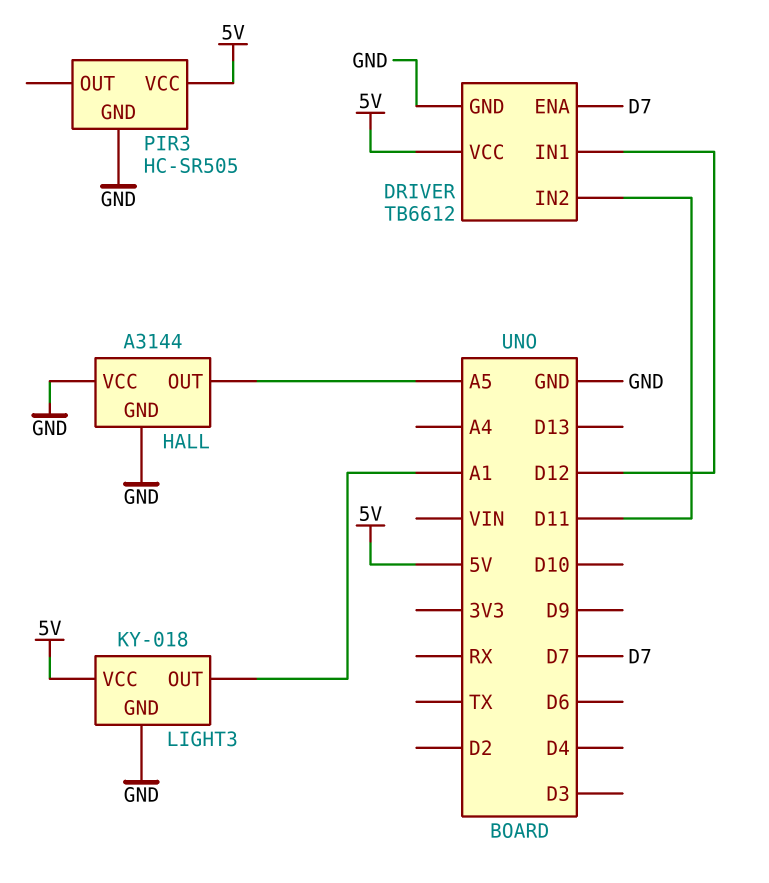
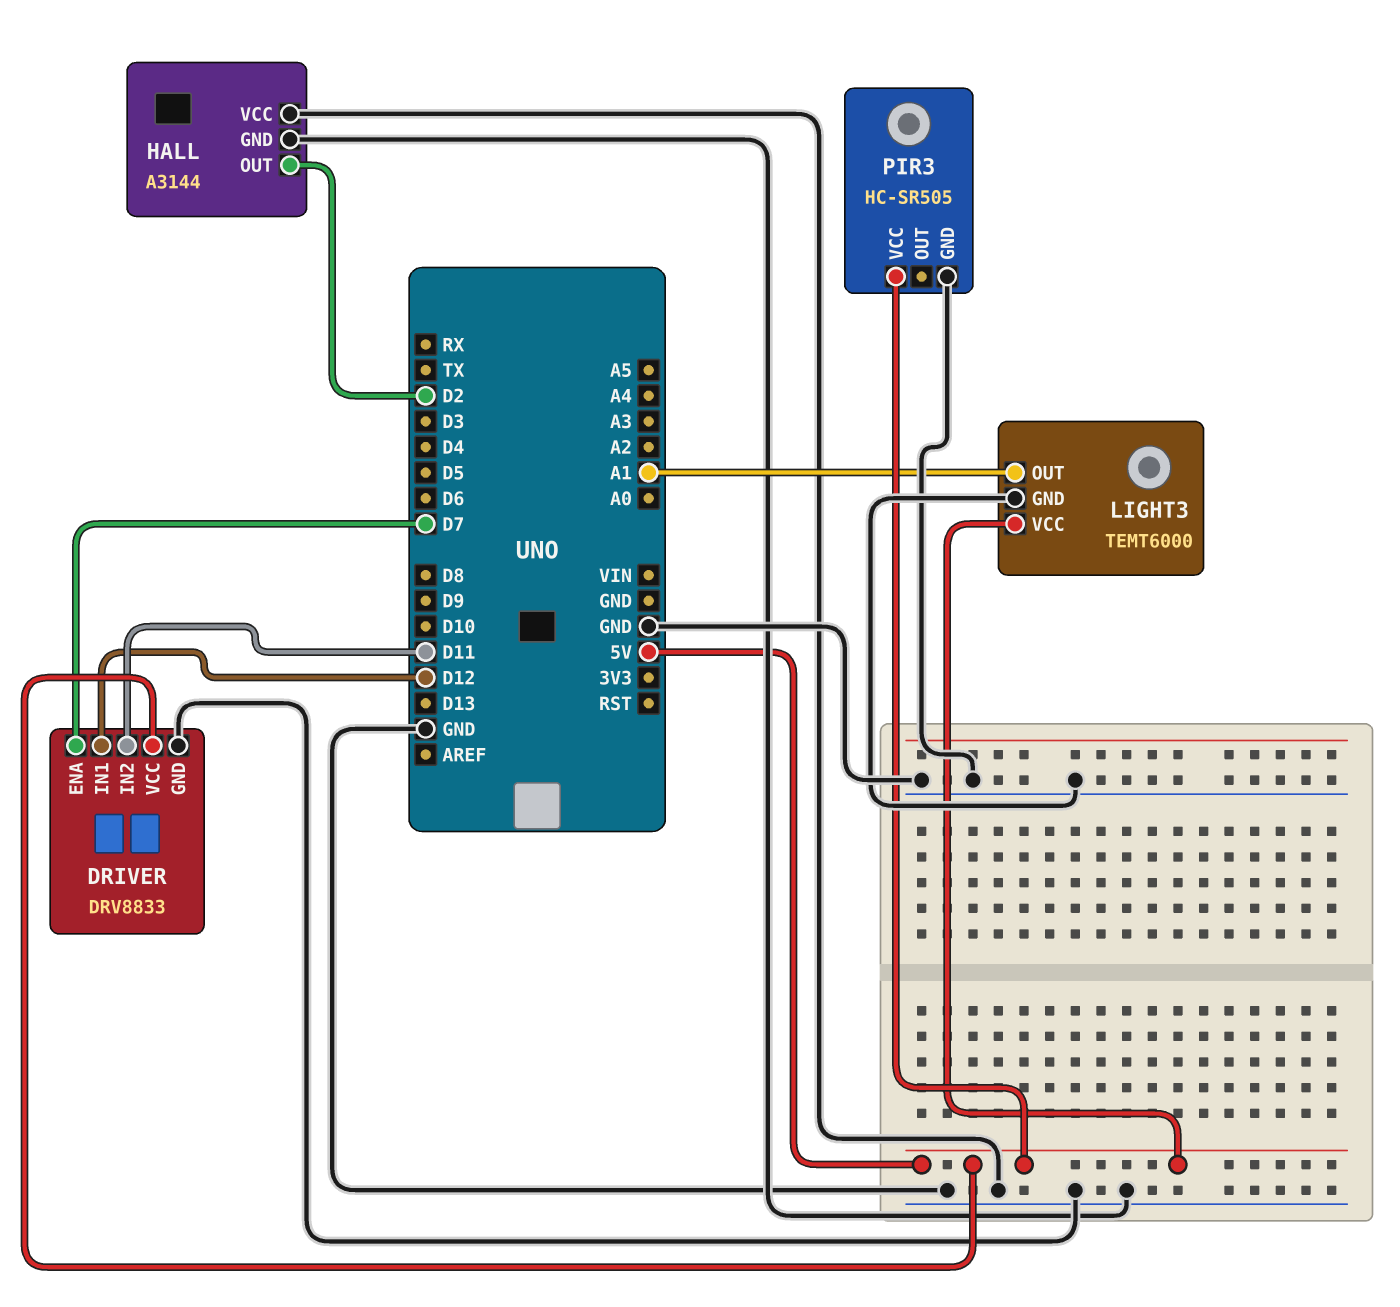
DRIVER: TB6612 -> DRV8833
HALL pin OUT: A5 -> D2
LIGHT3: KY-018 -> TEMT6000

